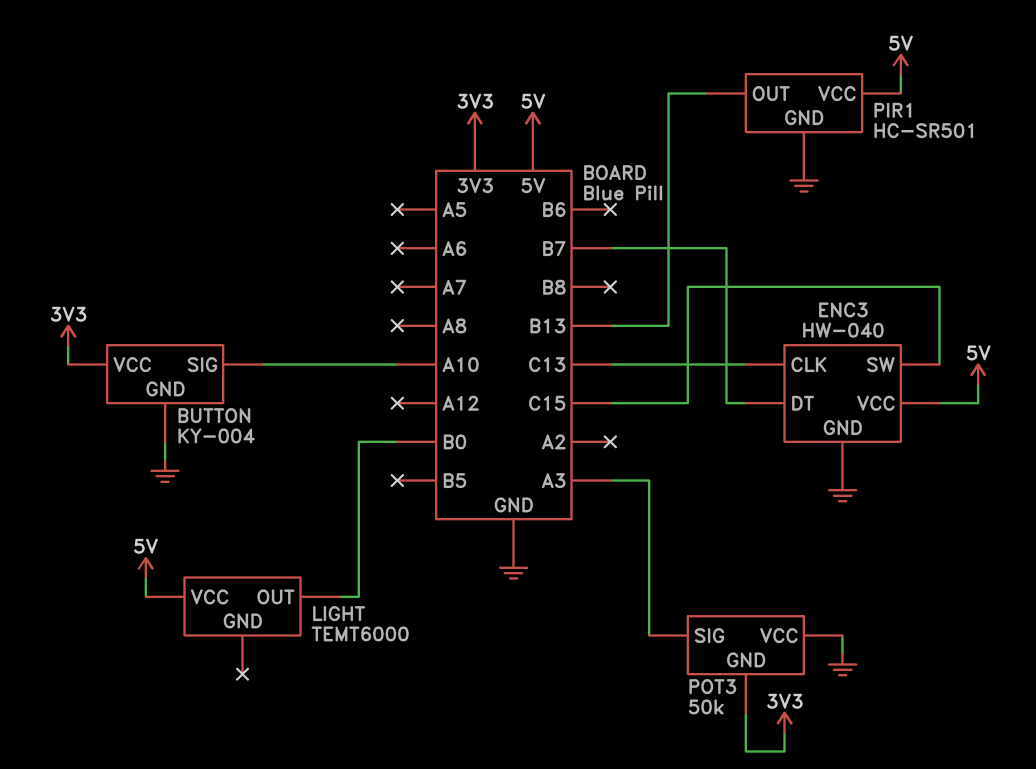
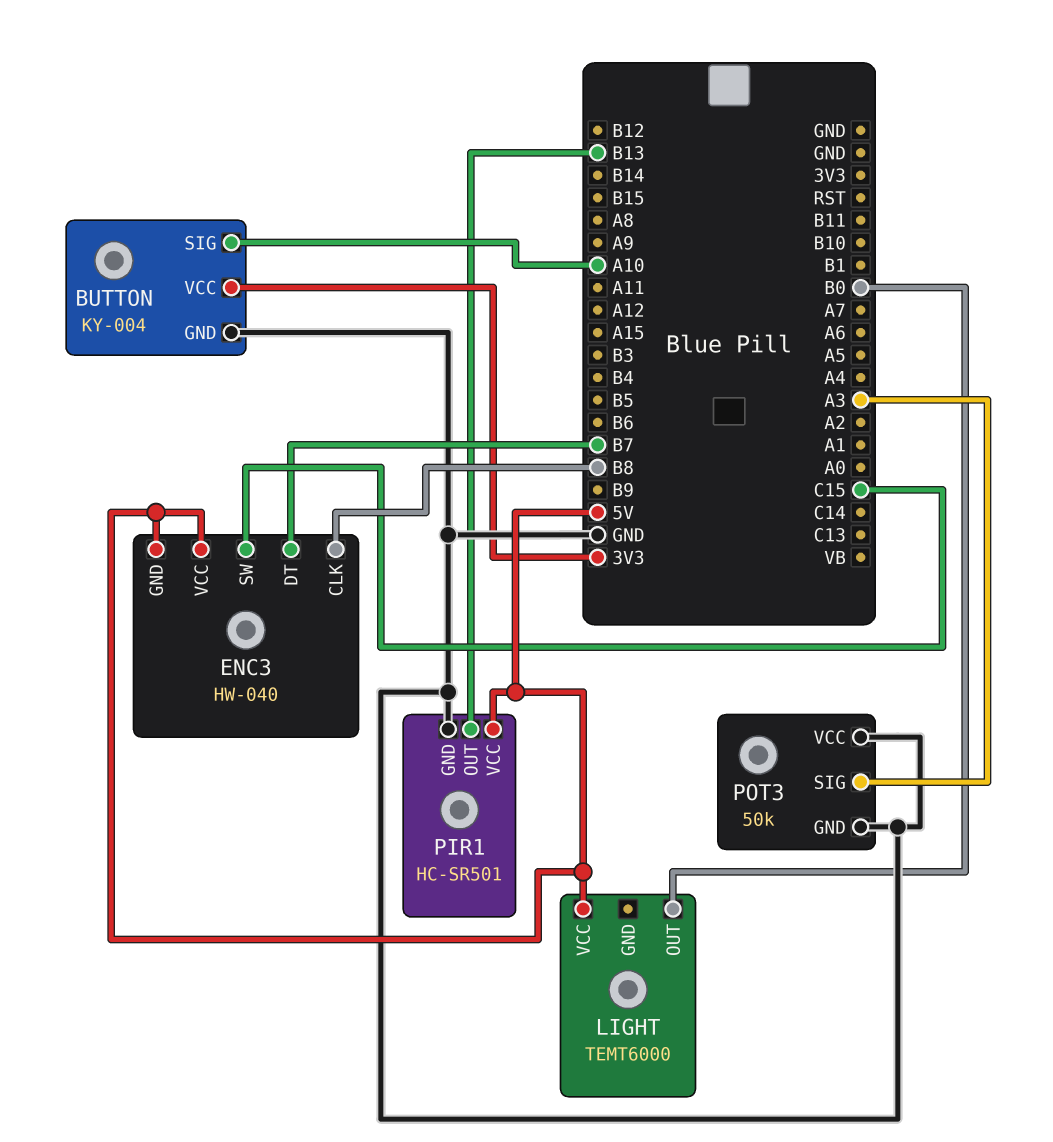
ENC3 pin CLK: C13 -> B8
ENC3 pin GND: GND -> 5V
POT3 pin GND: 3V3 -> GND

